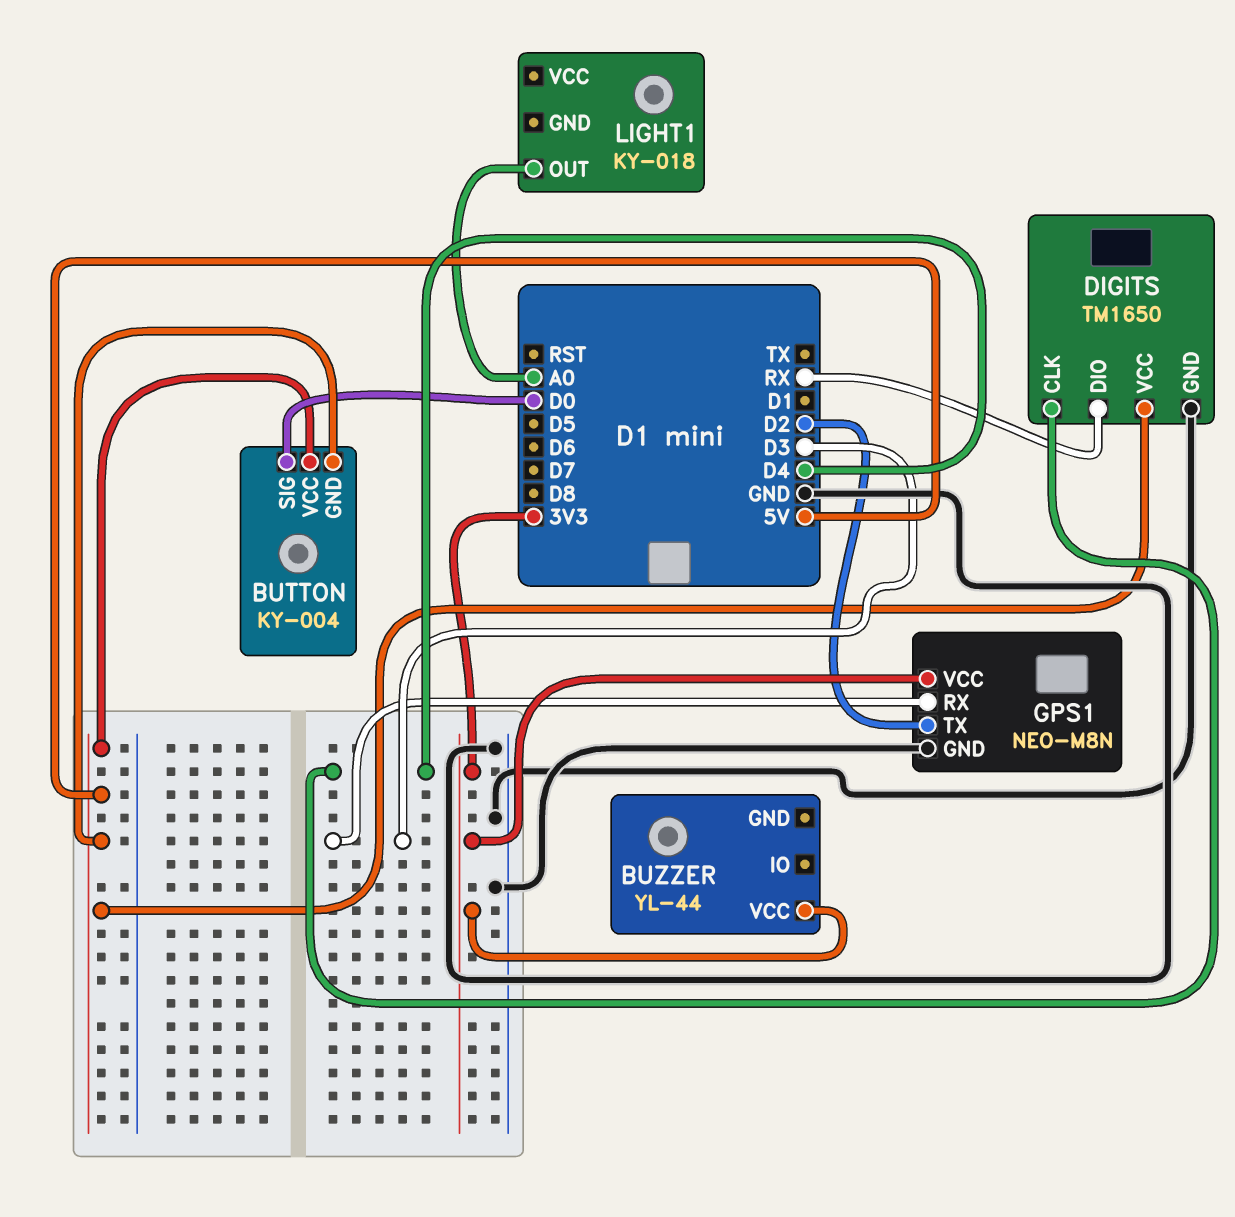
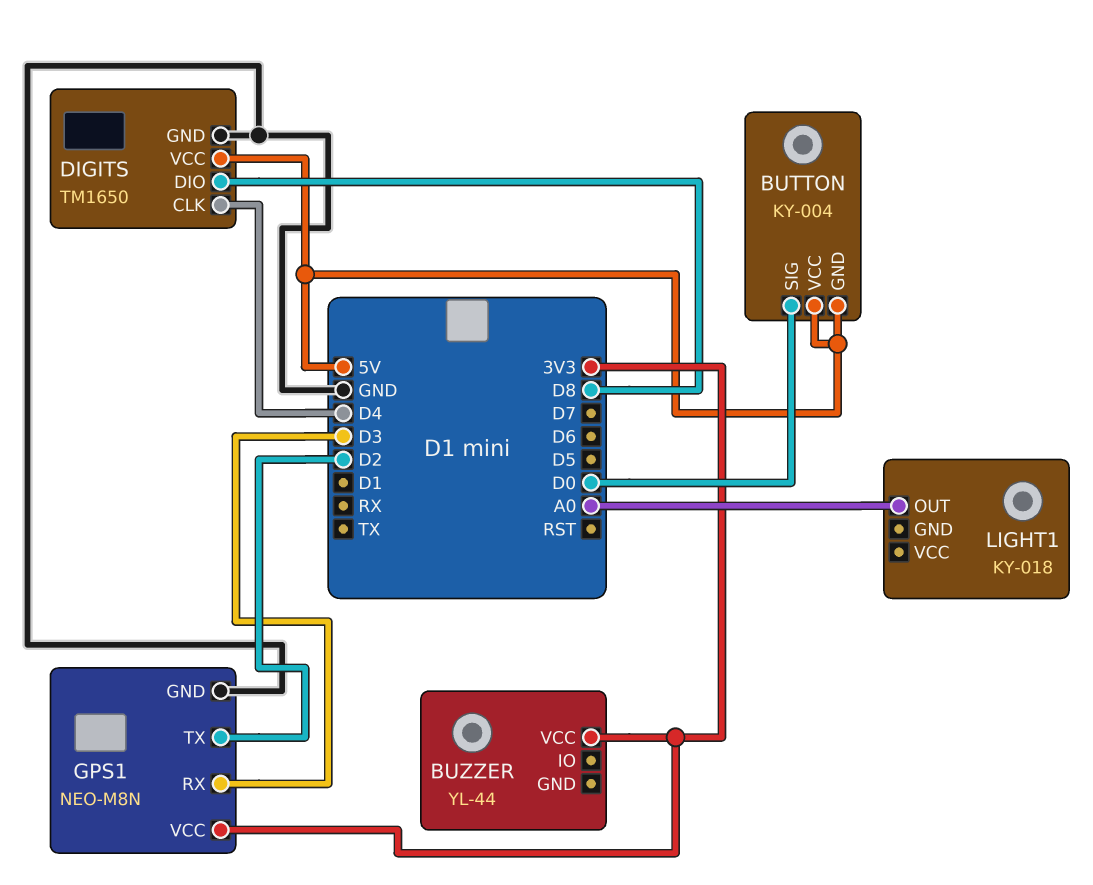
DIGITS pin DIO: RX -> D8

